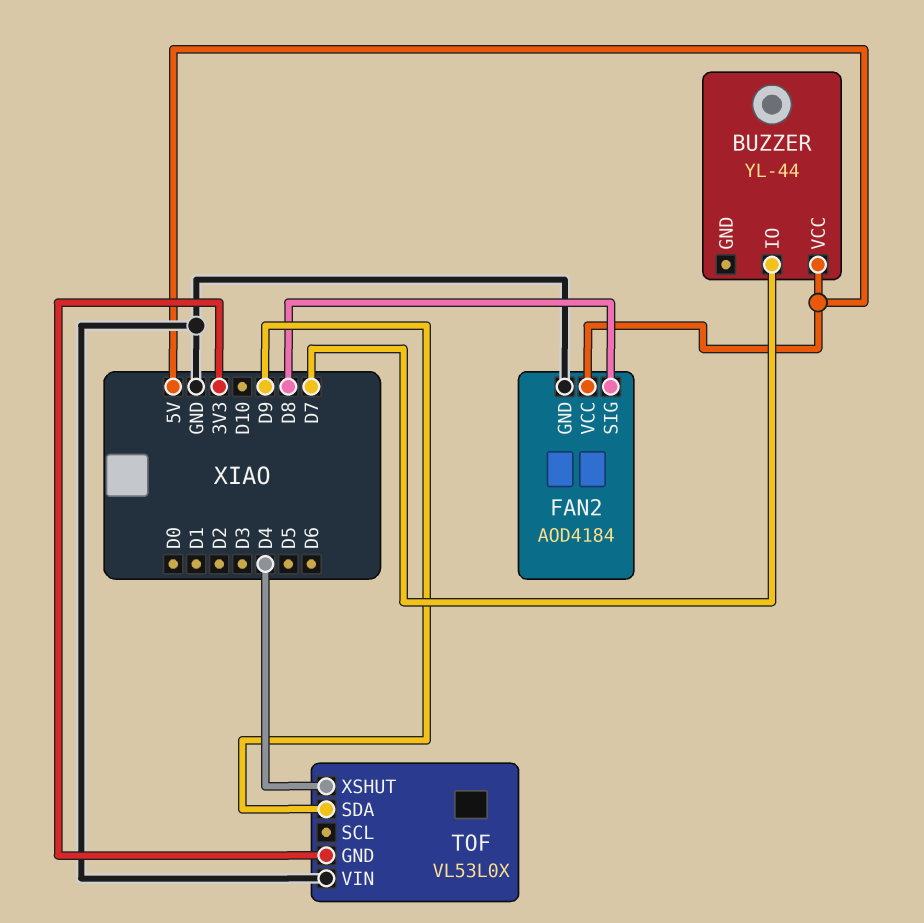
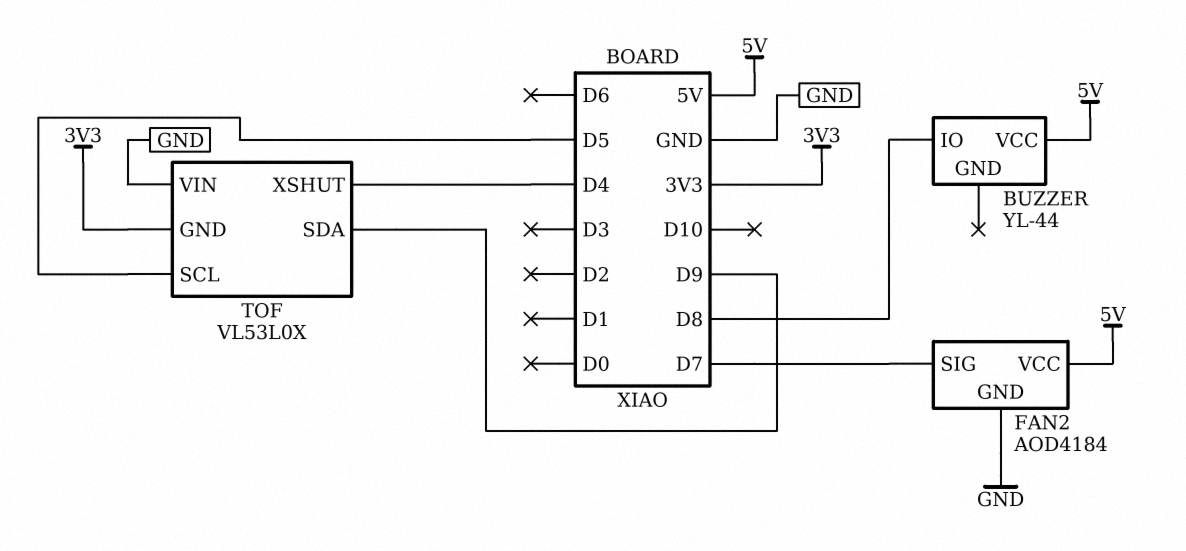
BUZZER pin IO: D7 -> D8
FAN2 pin SIG: D8 -> D7
TOF pin SCL: none -> D5

